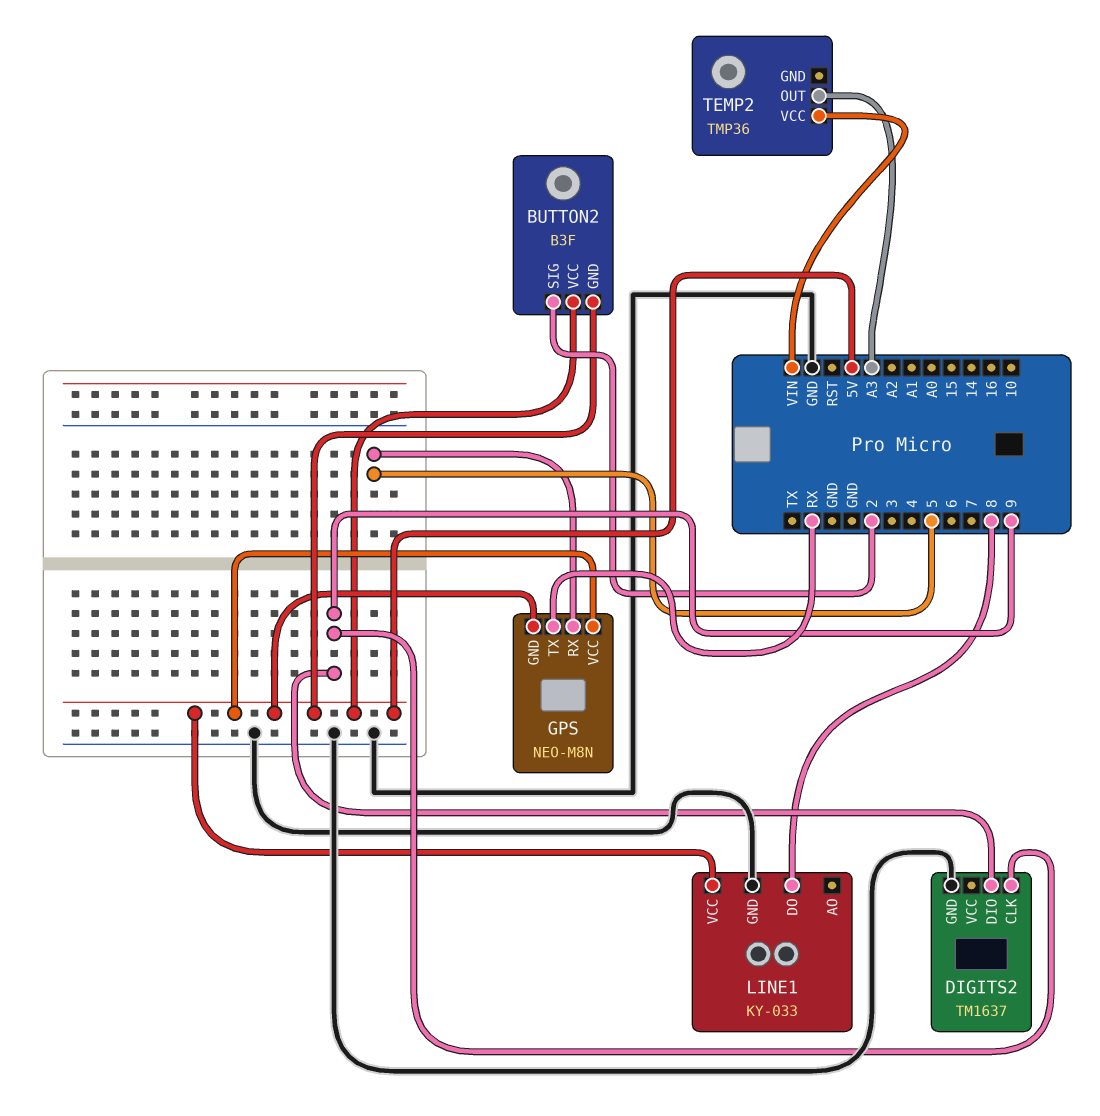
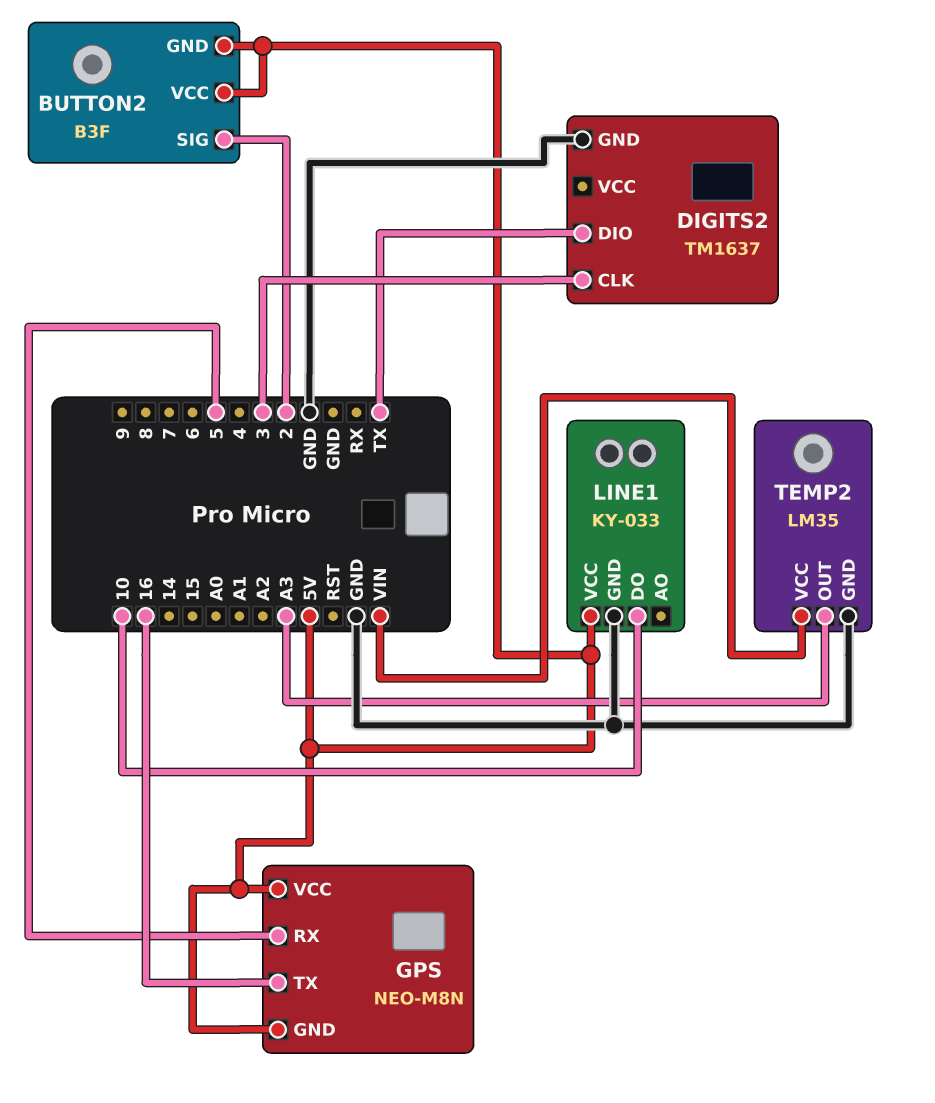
DIGITS2 pin CLK: 9 -> 3
DIGITS2 pin DIO: 9 -> TX
GPS pin TX: RX -> 16
LINE1 pin DO: 8 -> 10
TEMP2: TMP36 -> LM35
TEMP2 pin GND: none -> GND

